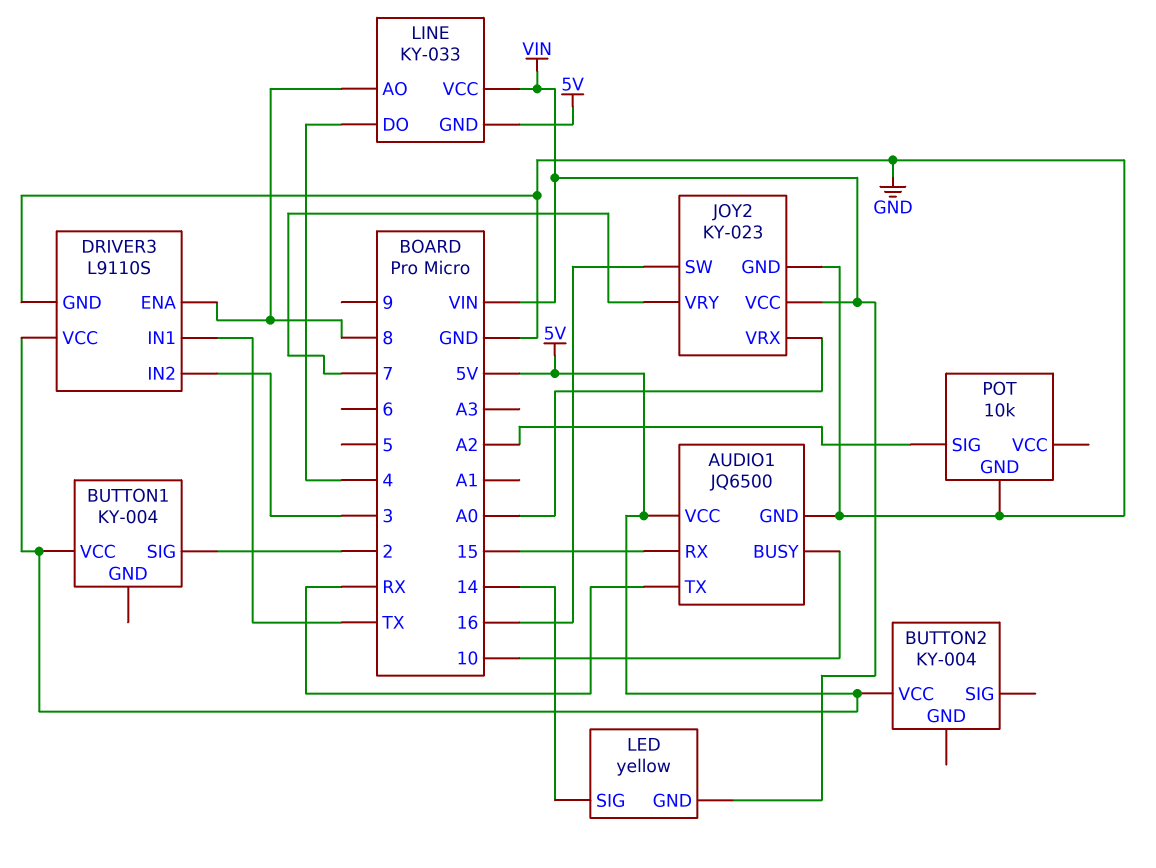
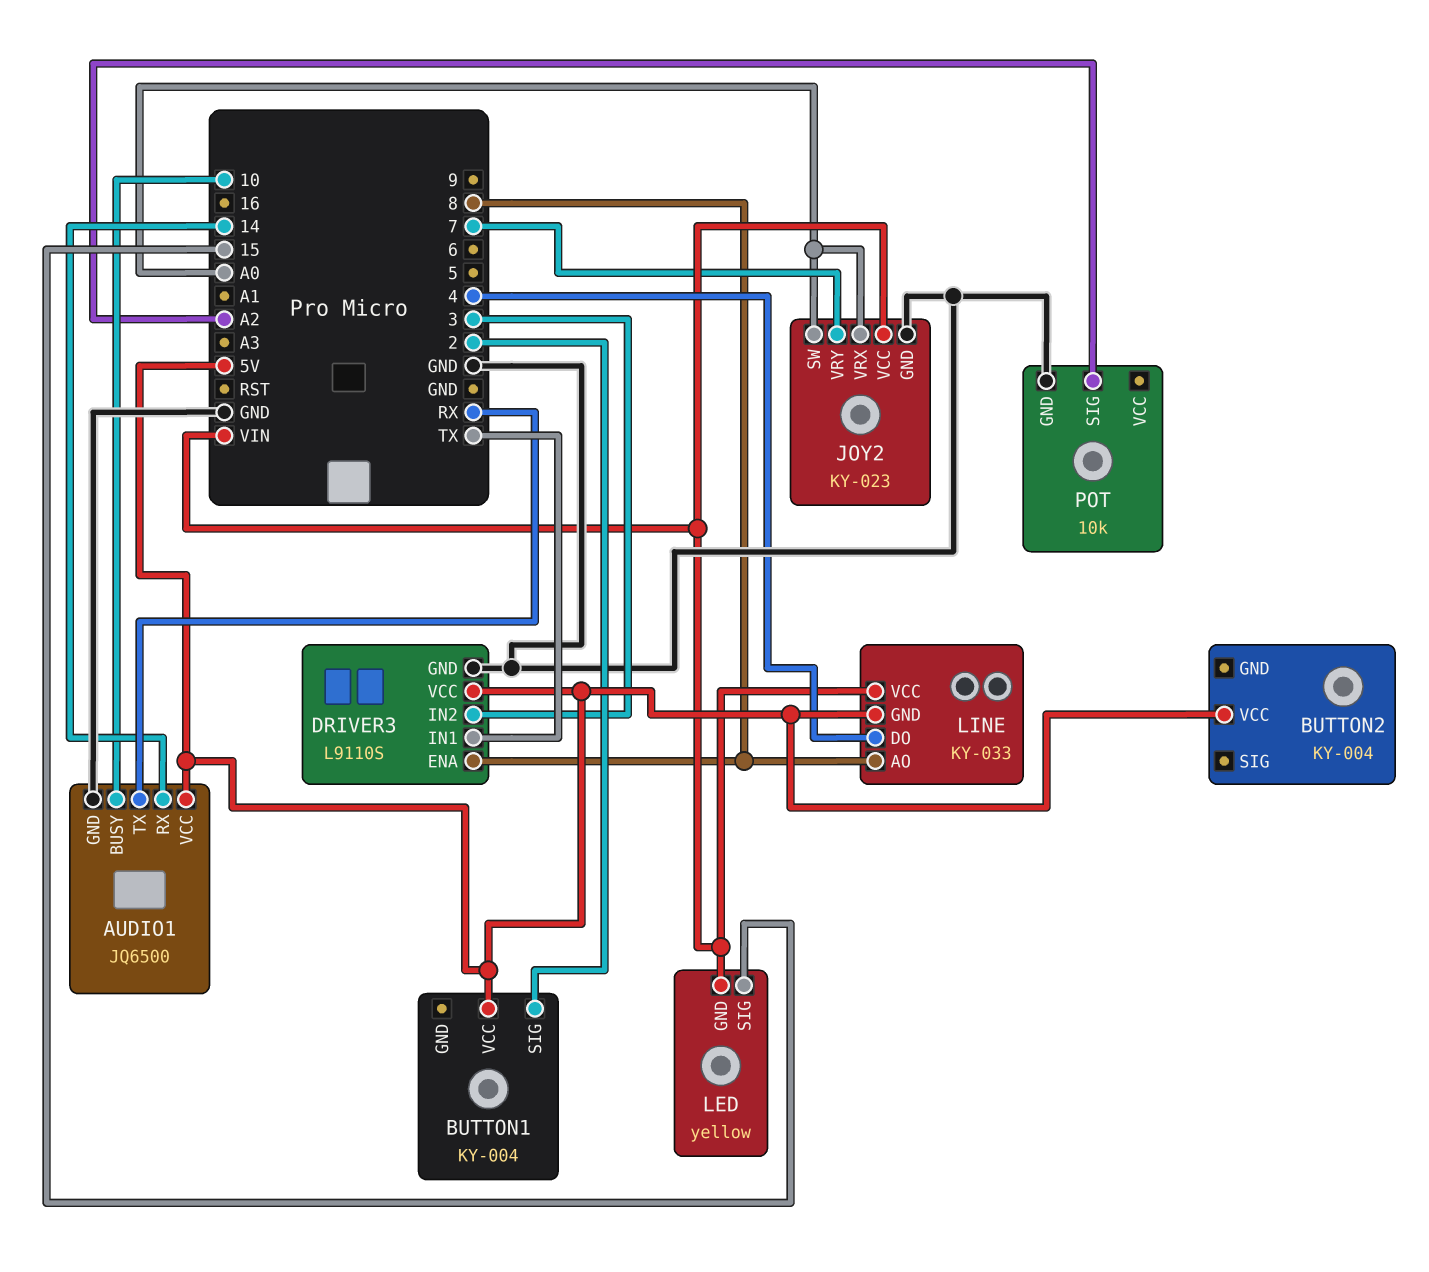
AUDIO1 pin RX: 15 -> 14
JOY2 pin SW: 16 -> A0
LED pin SIG: 14 -> 15

